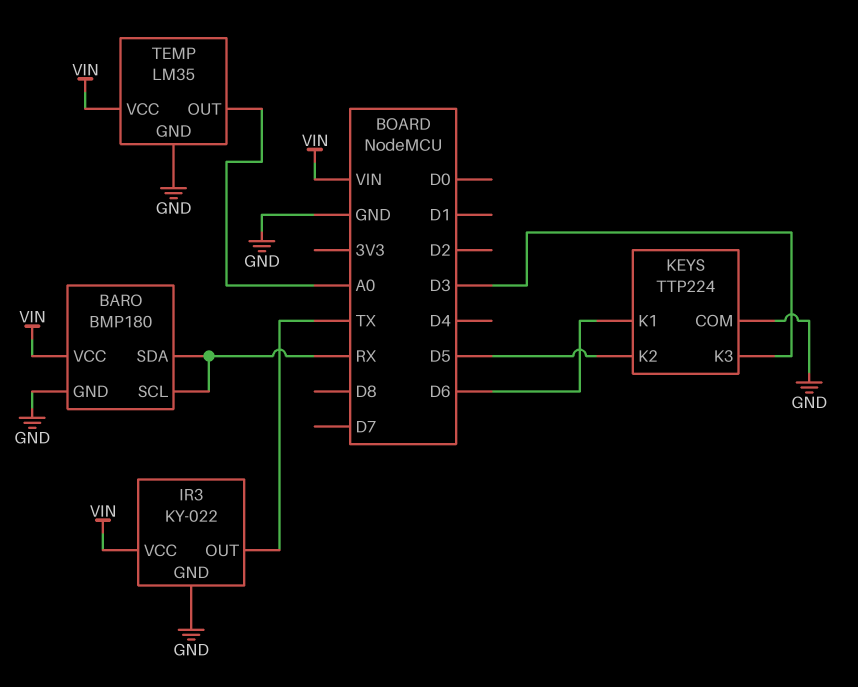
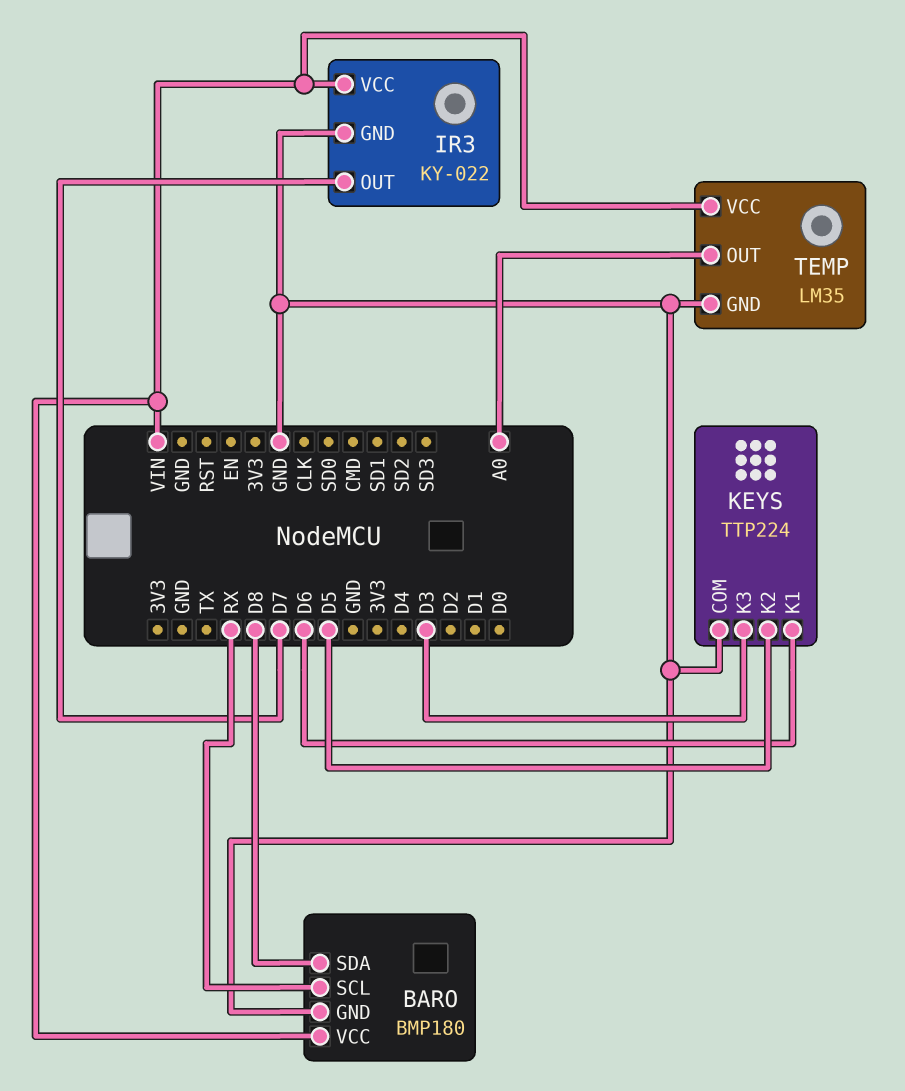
BARO pin SDA: RX -> D8
IR3 pin OUT: TX -> D7

